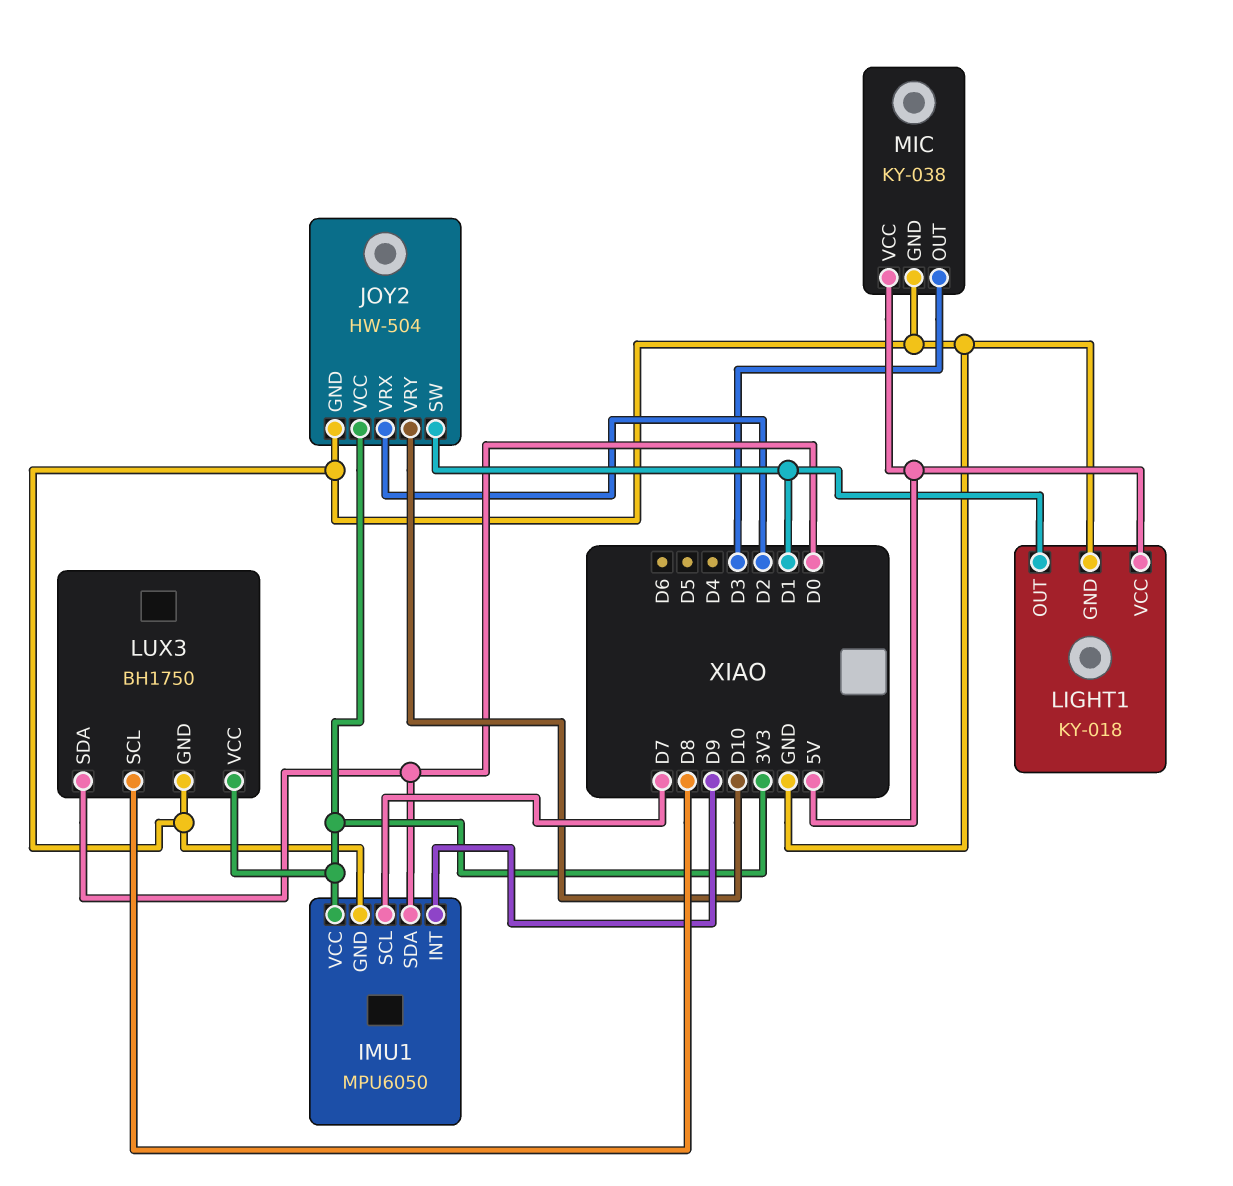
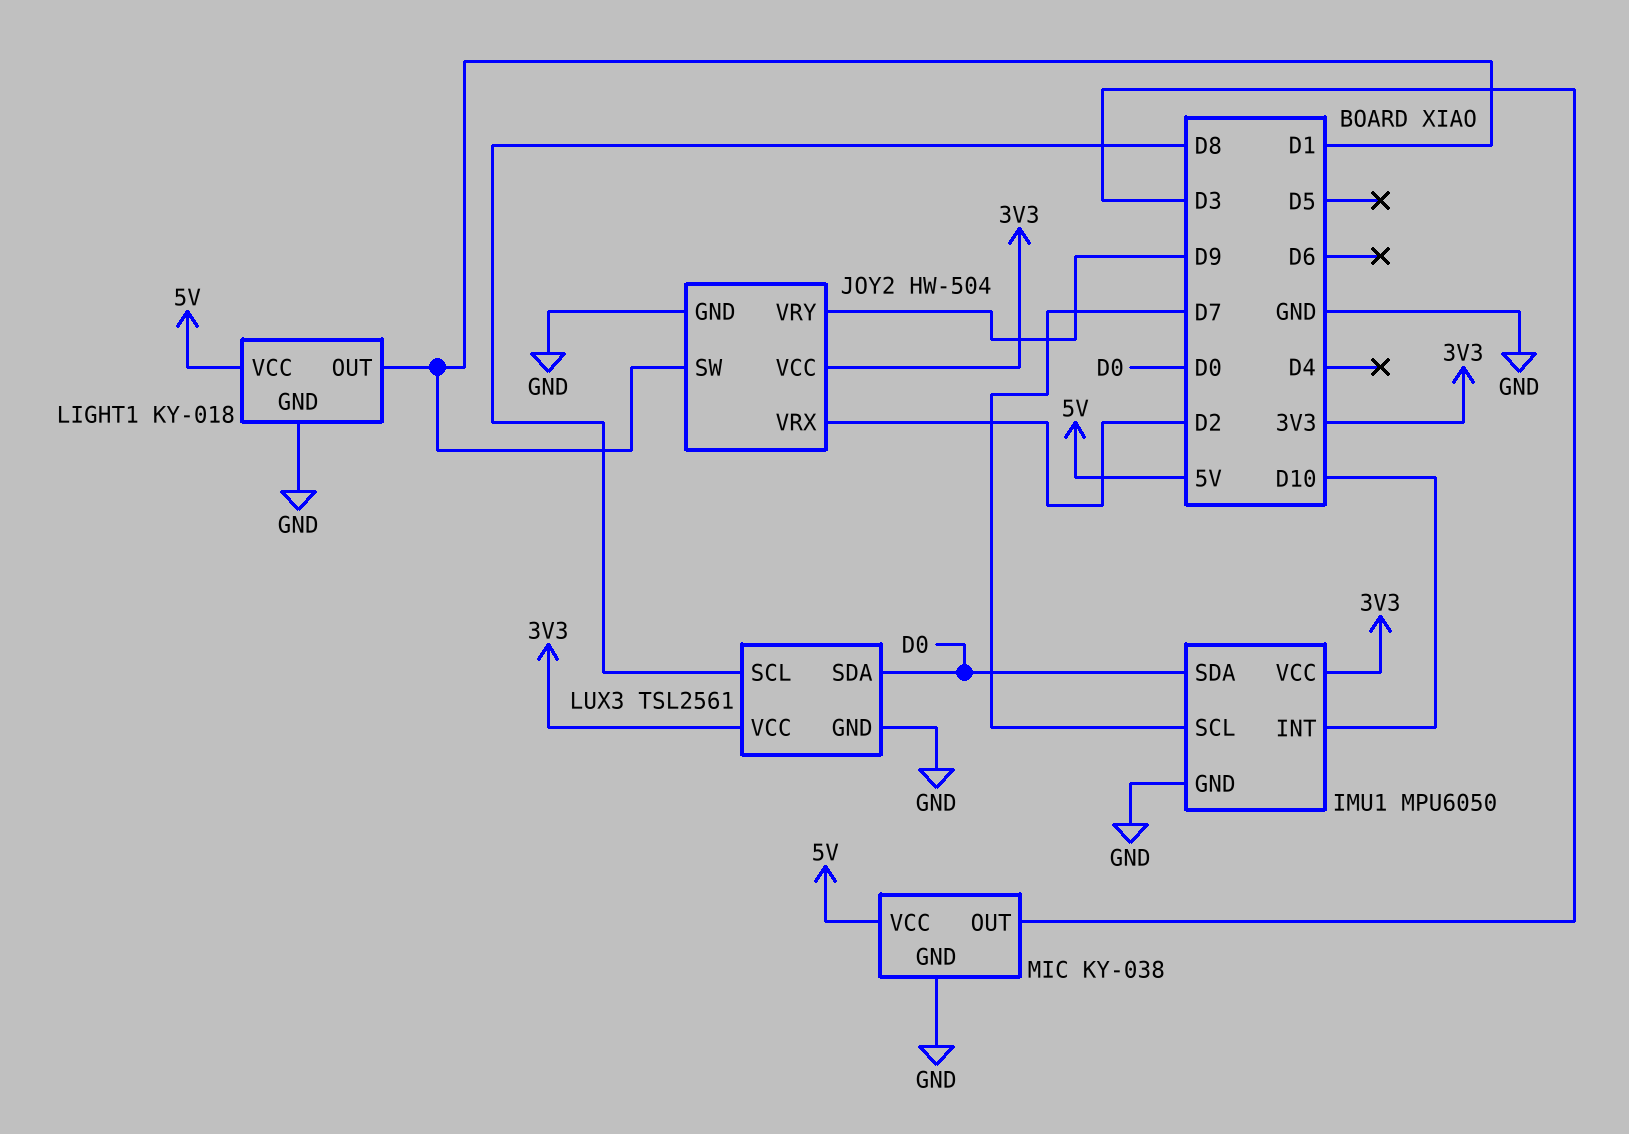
IMU1 pin INT: D9 -> D10
JOY2 pin VRY: D10 -> D9
LUX3: BH1750 -> TSL2561

